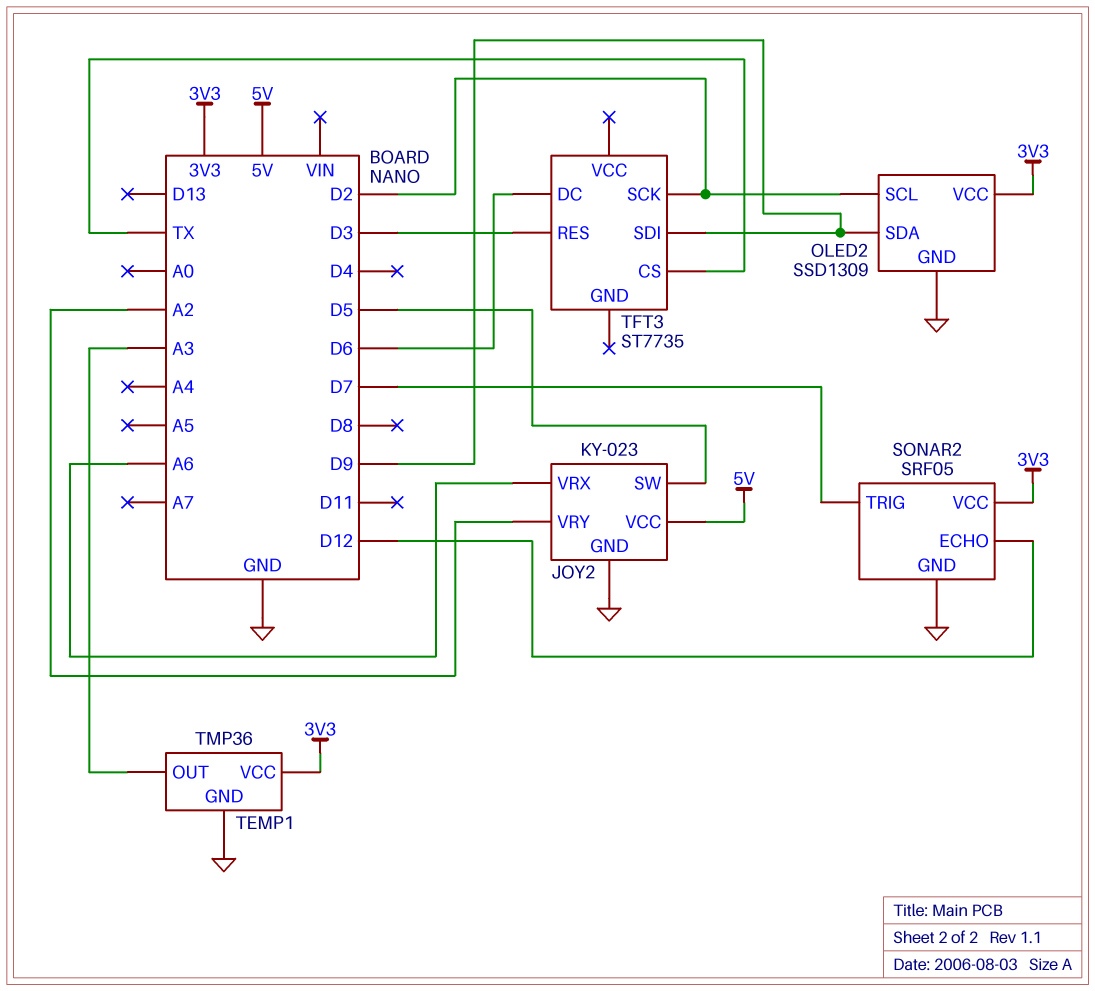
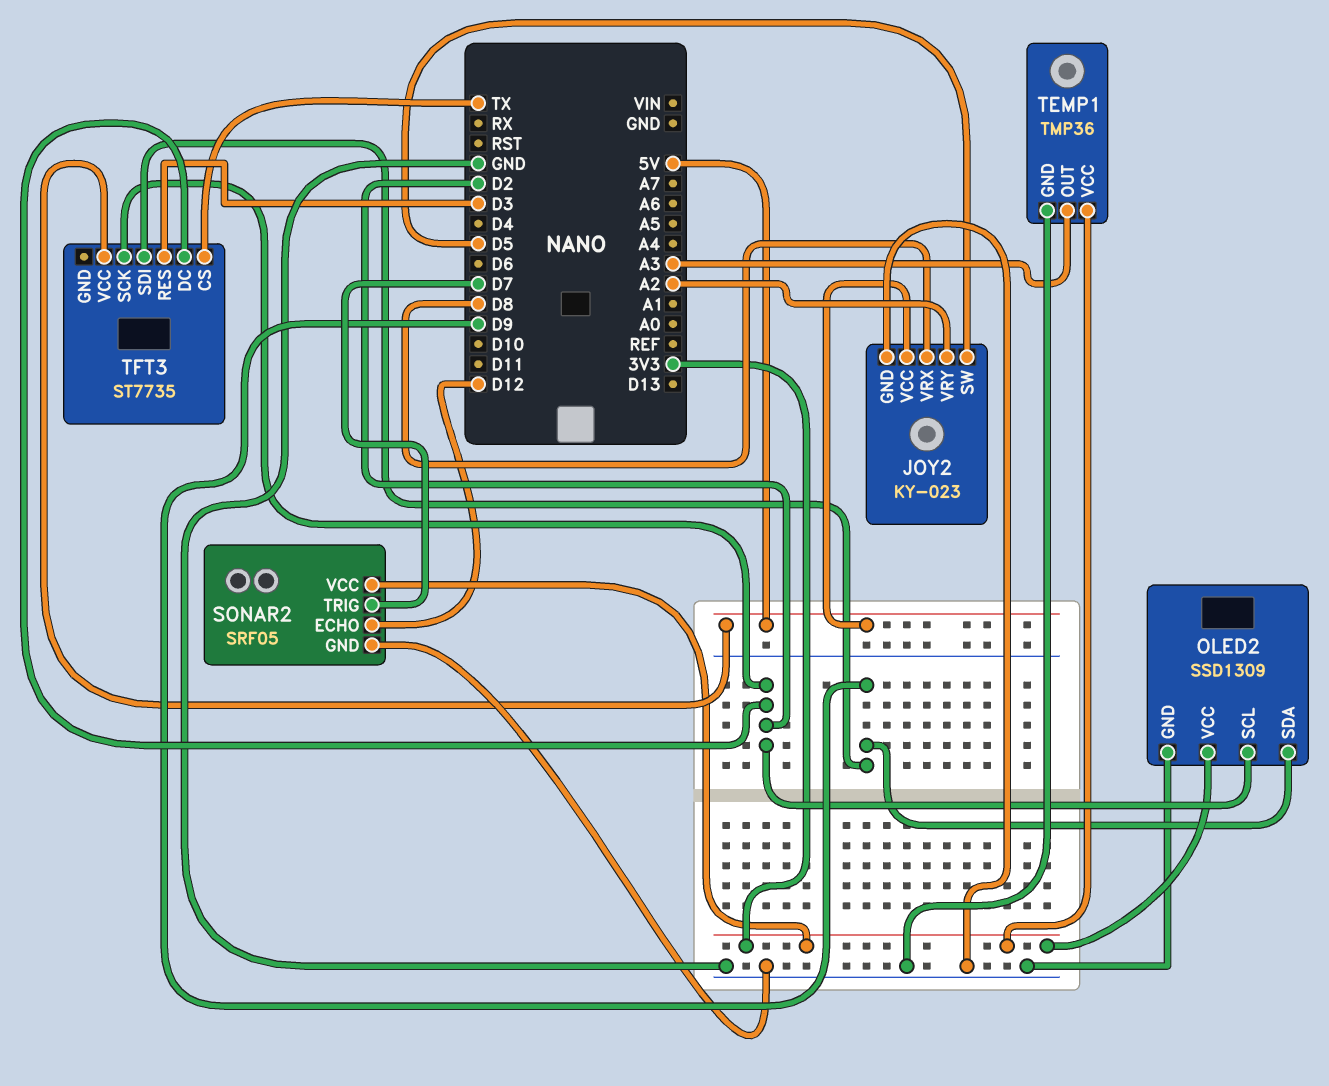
JOY2 pin VRX: A6 -> D8
TFT3 pin DC: D6 -> D2
TFT3 pin VCC: none -> 5V

